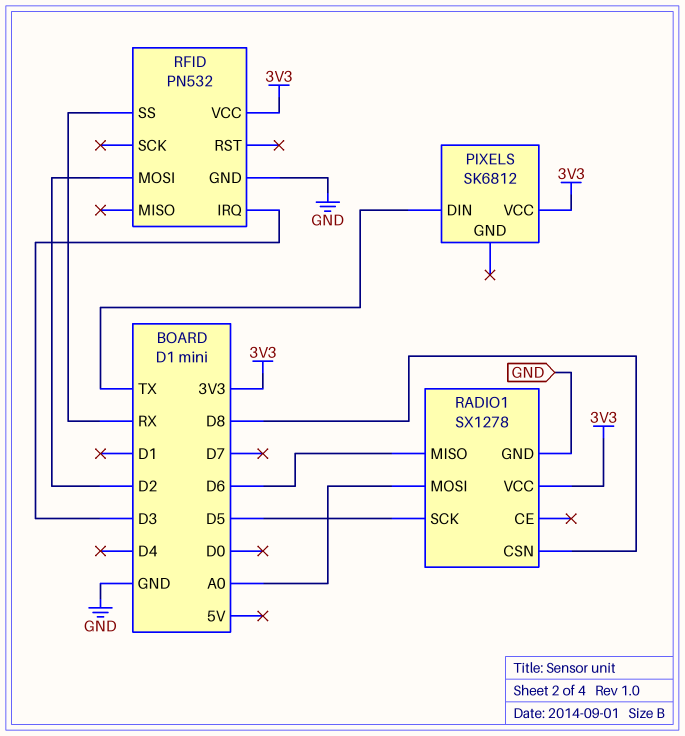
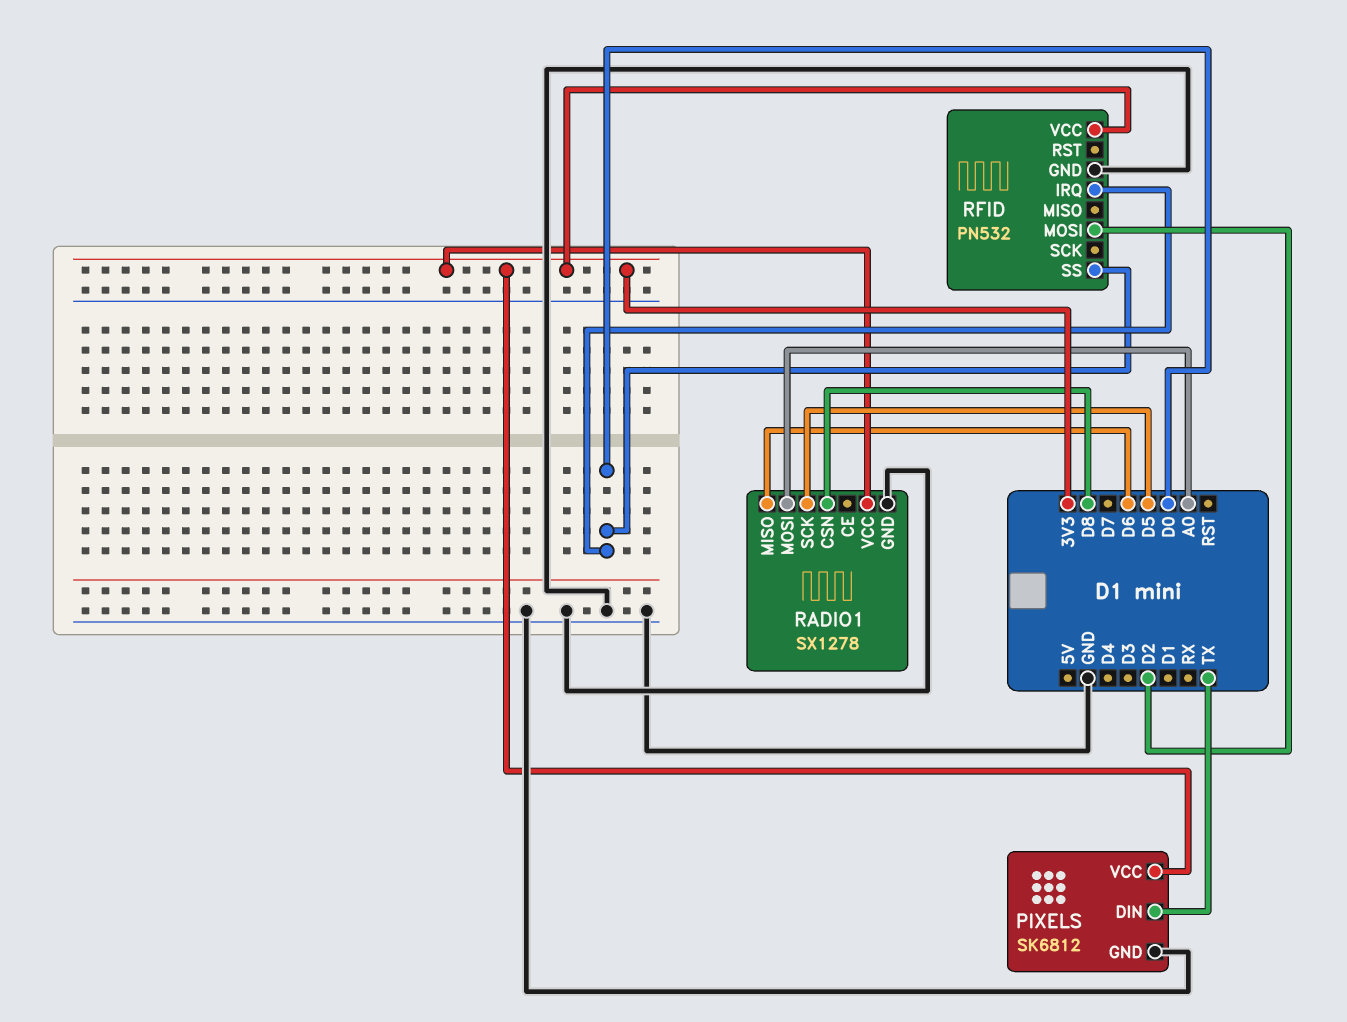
PIXELS pin GND: none -> GND
RFID pin IRQ: D3 -> D0
RFID pin SS: RX -> D0

